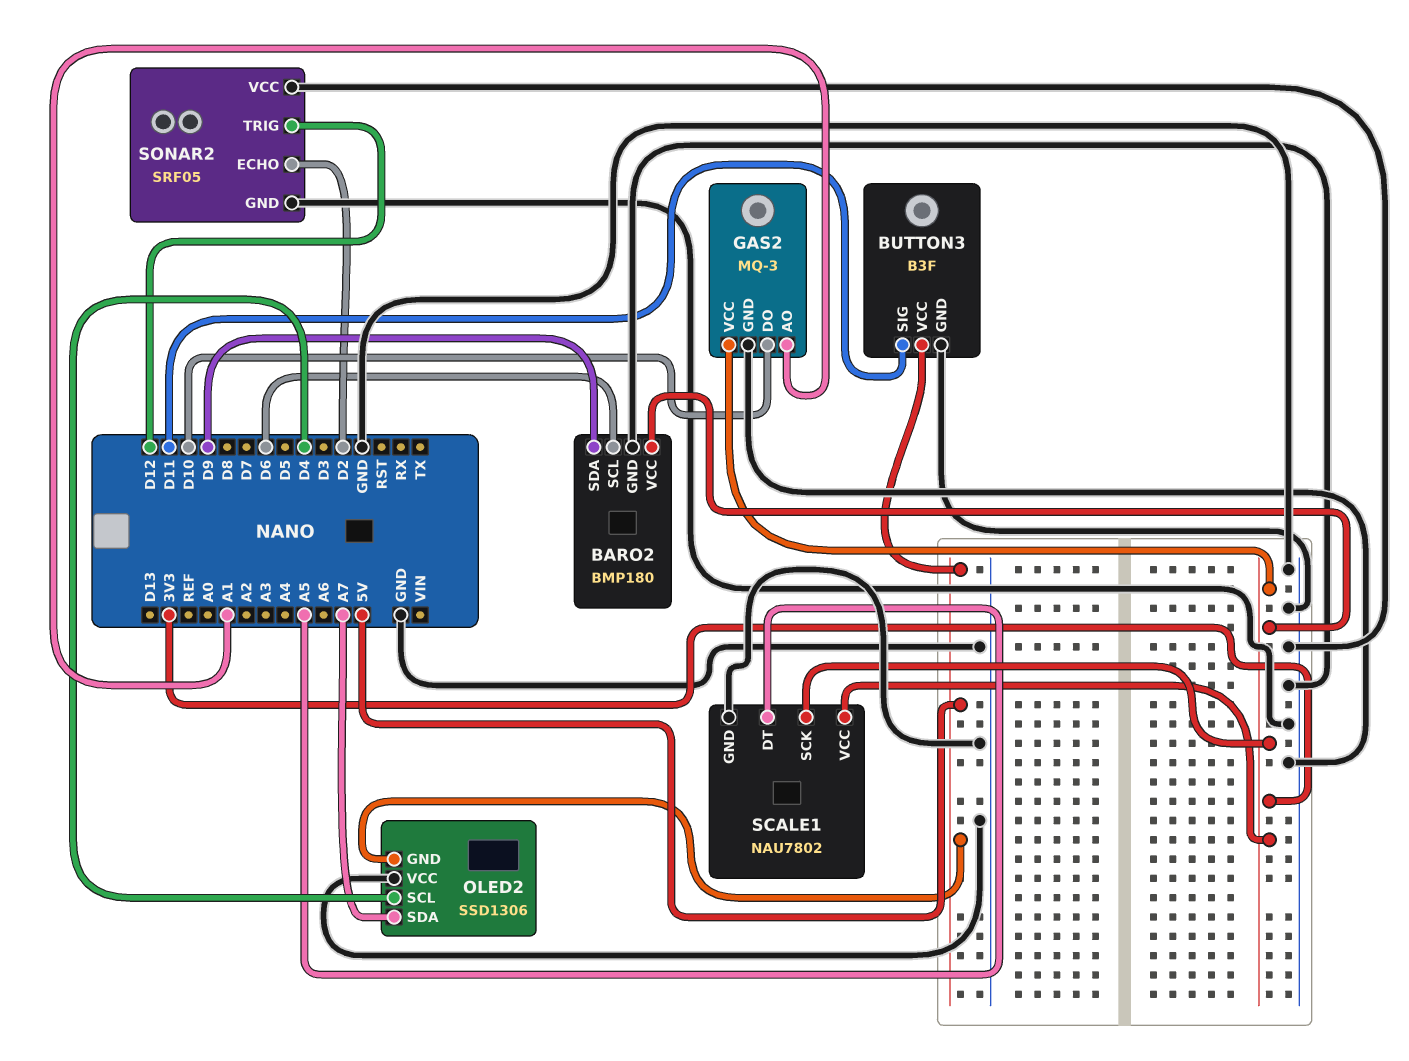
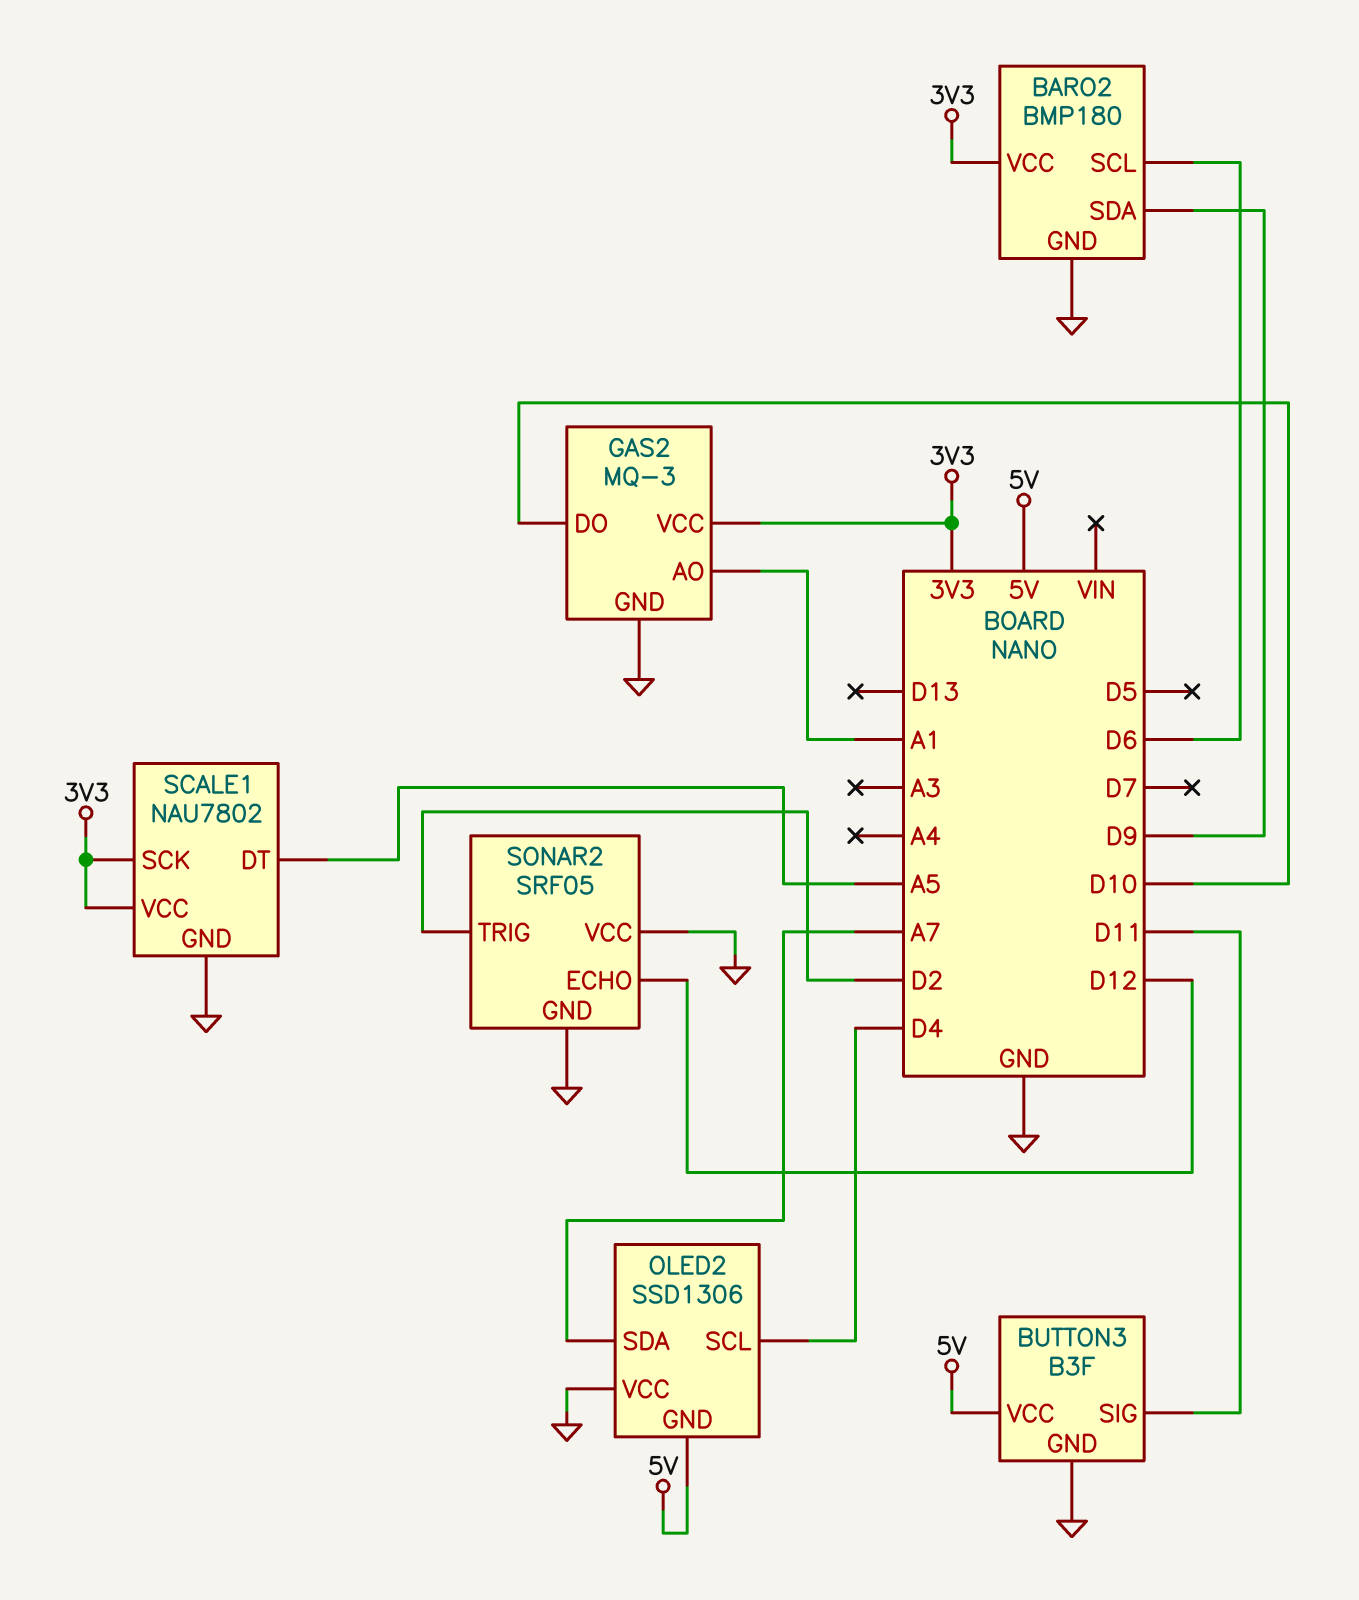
SONAR2 pin ECHO: D2 -> D12
SONAR2 pin TRIG: D12 -> D2

